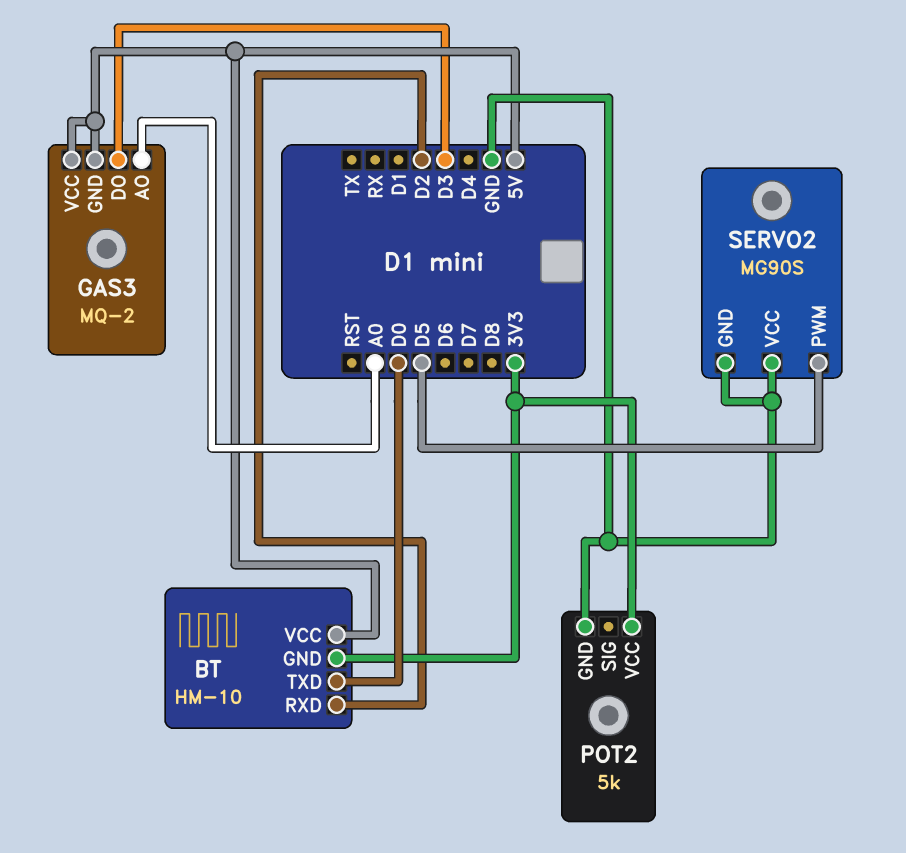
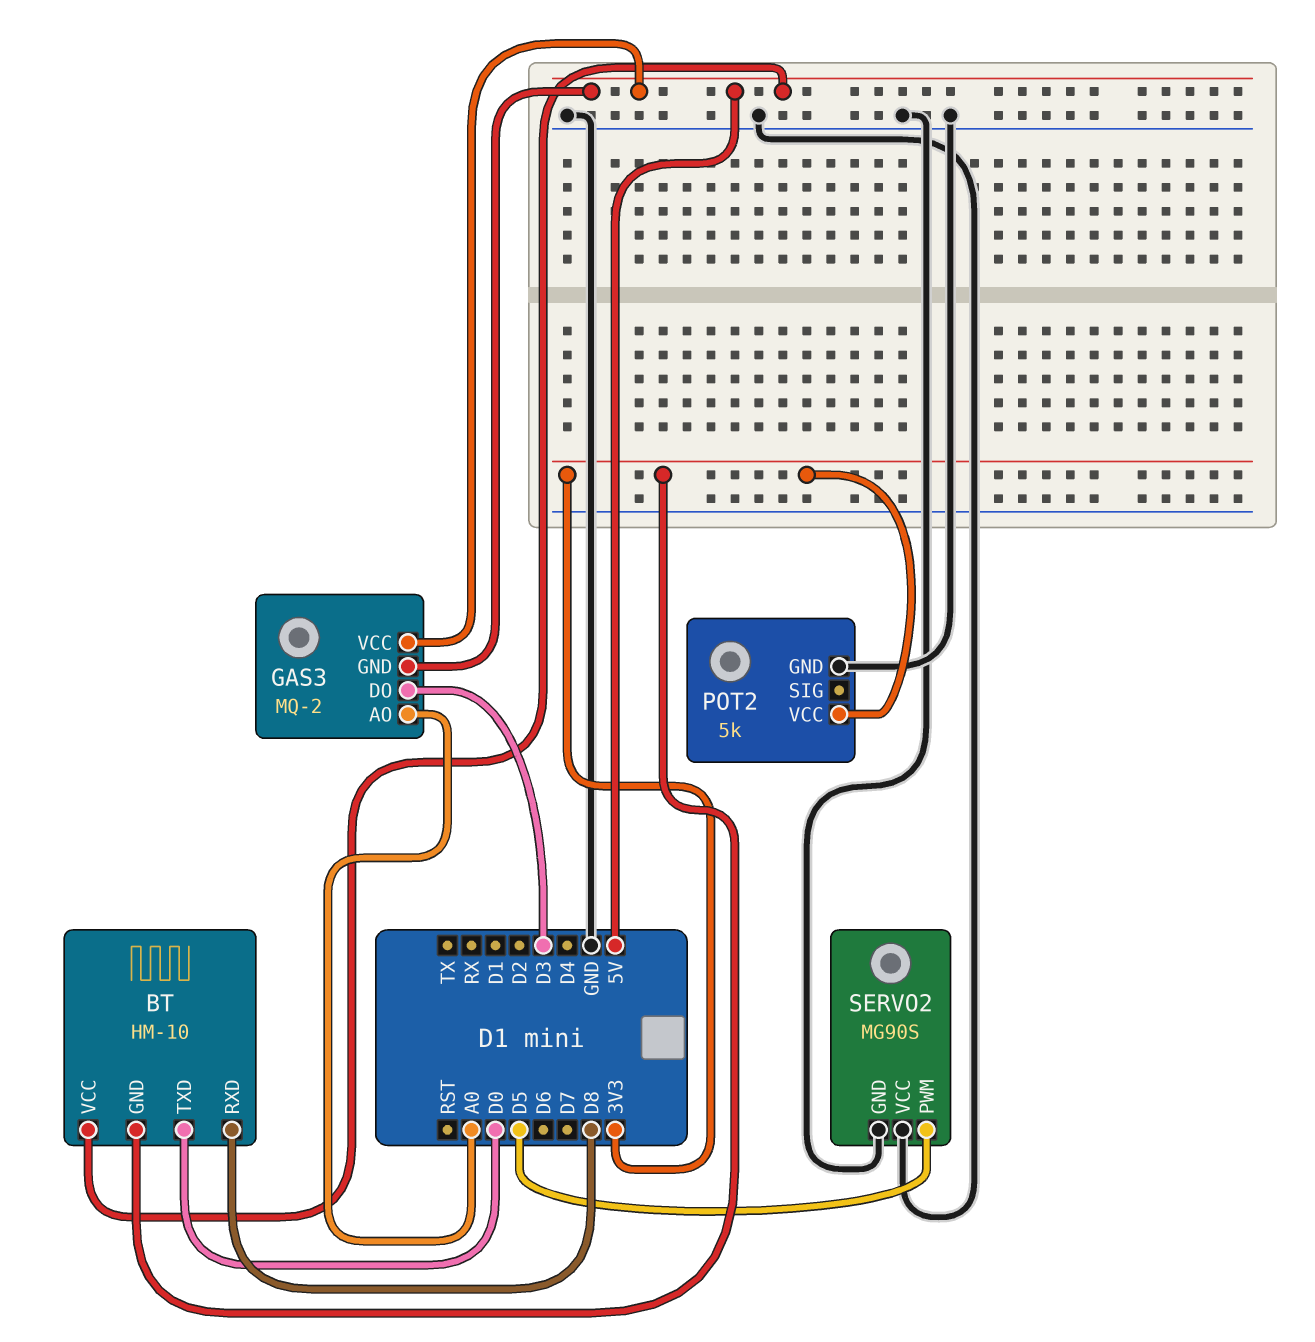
BT pin RXD: D2 -> D8

